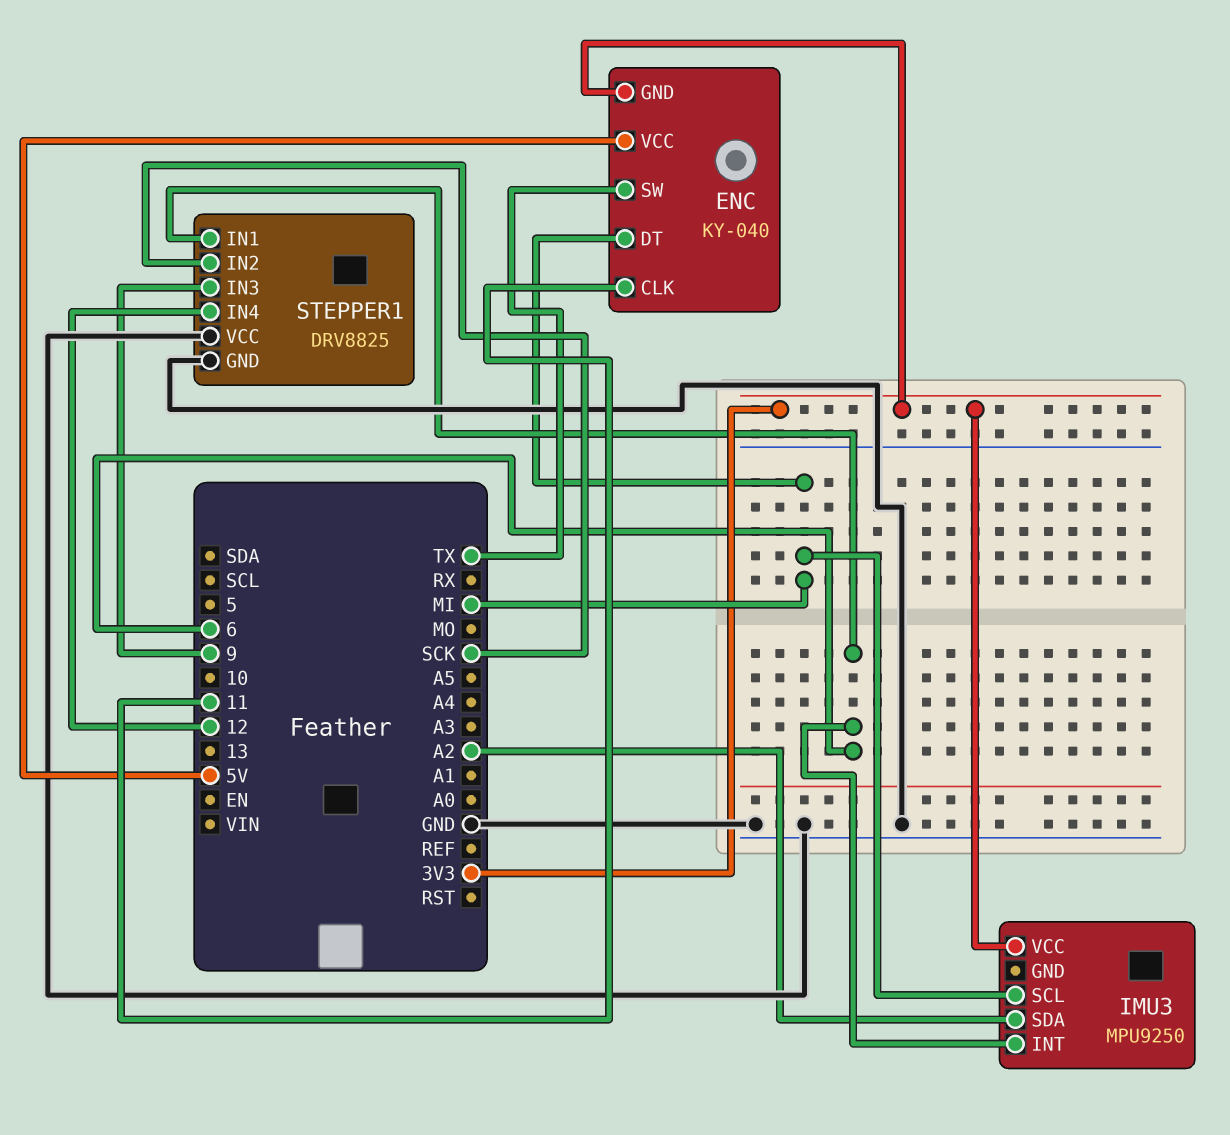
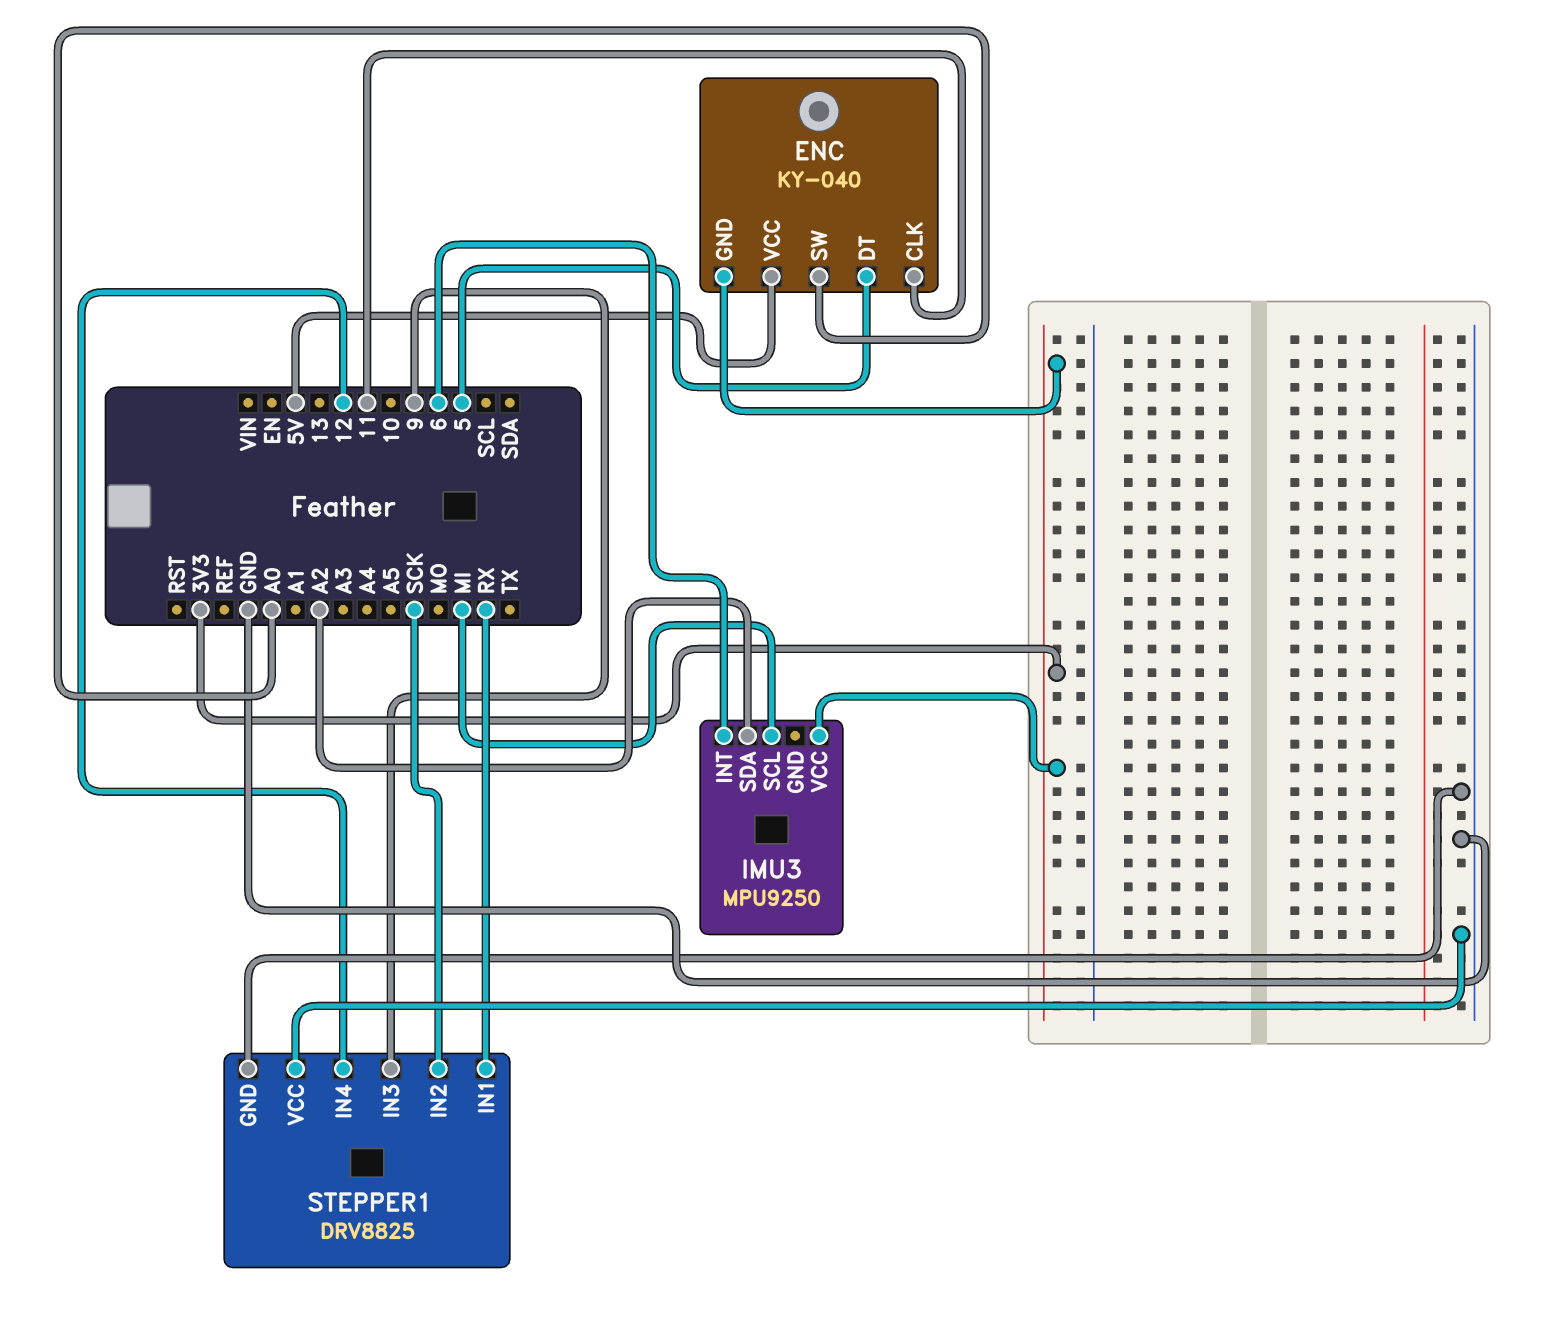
ENC pin DT: MI -> 5
ENC pin SW: TX -> A0
STEPPER1 pin IN1: 6 -> RX

